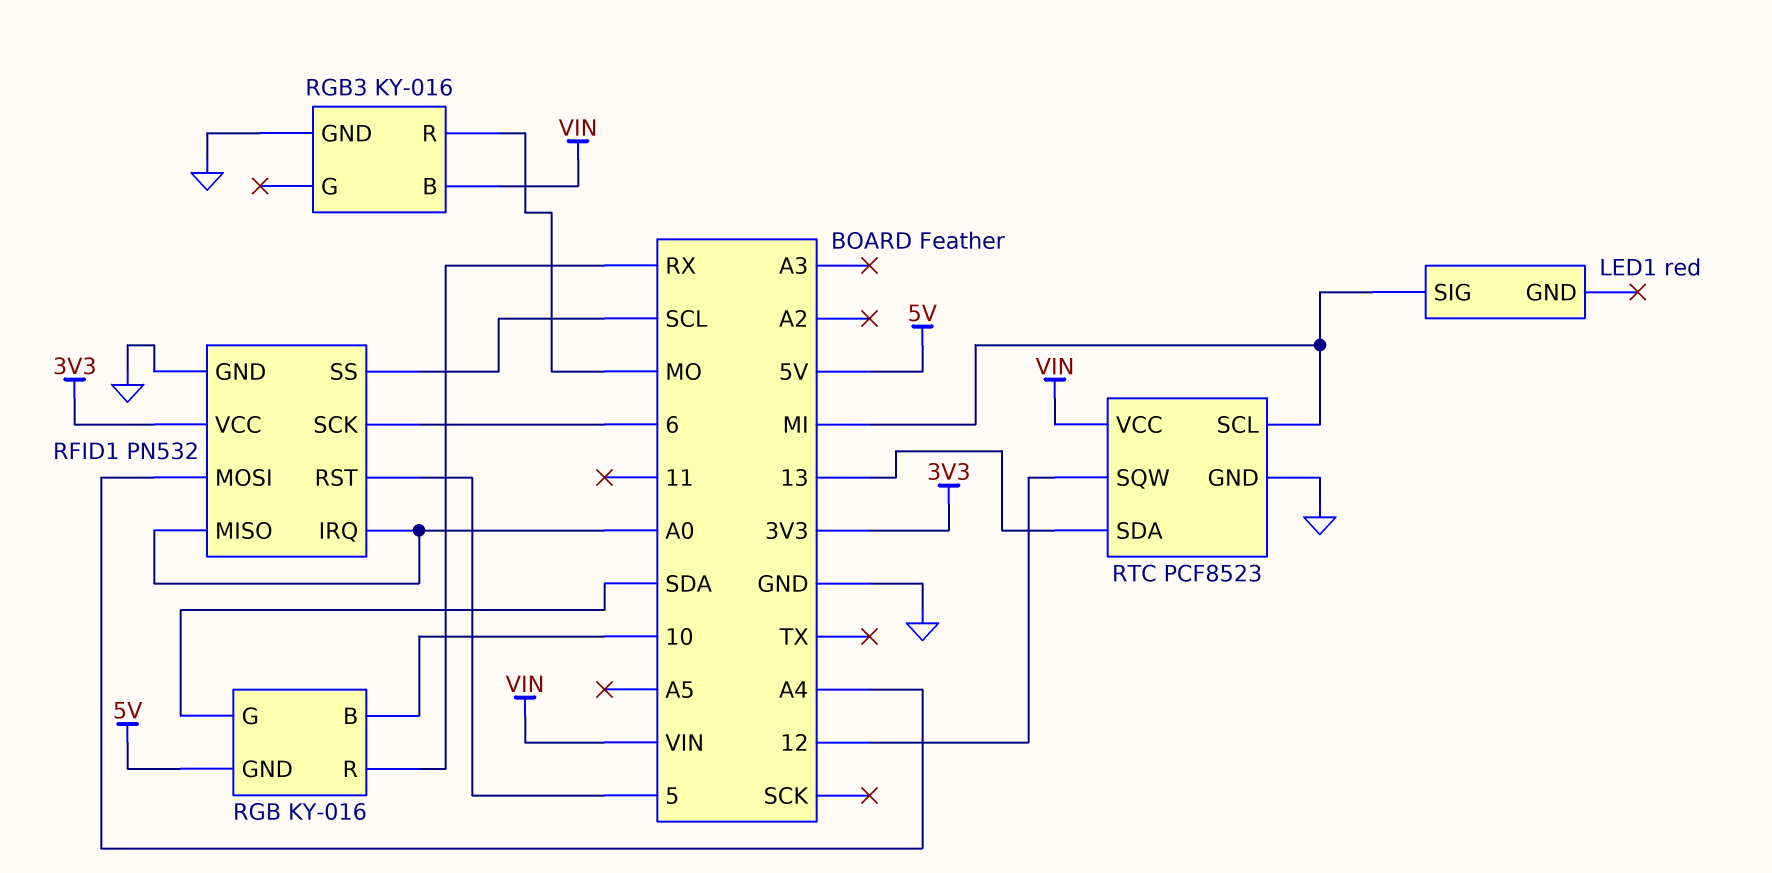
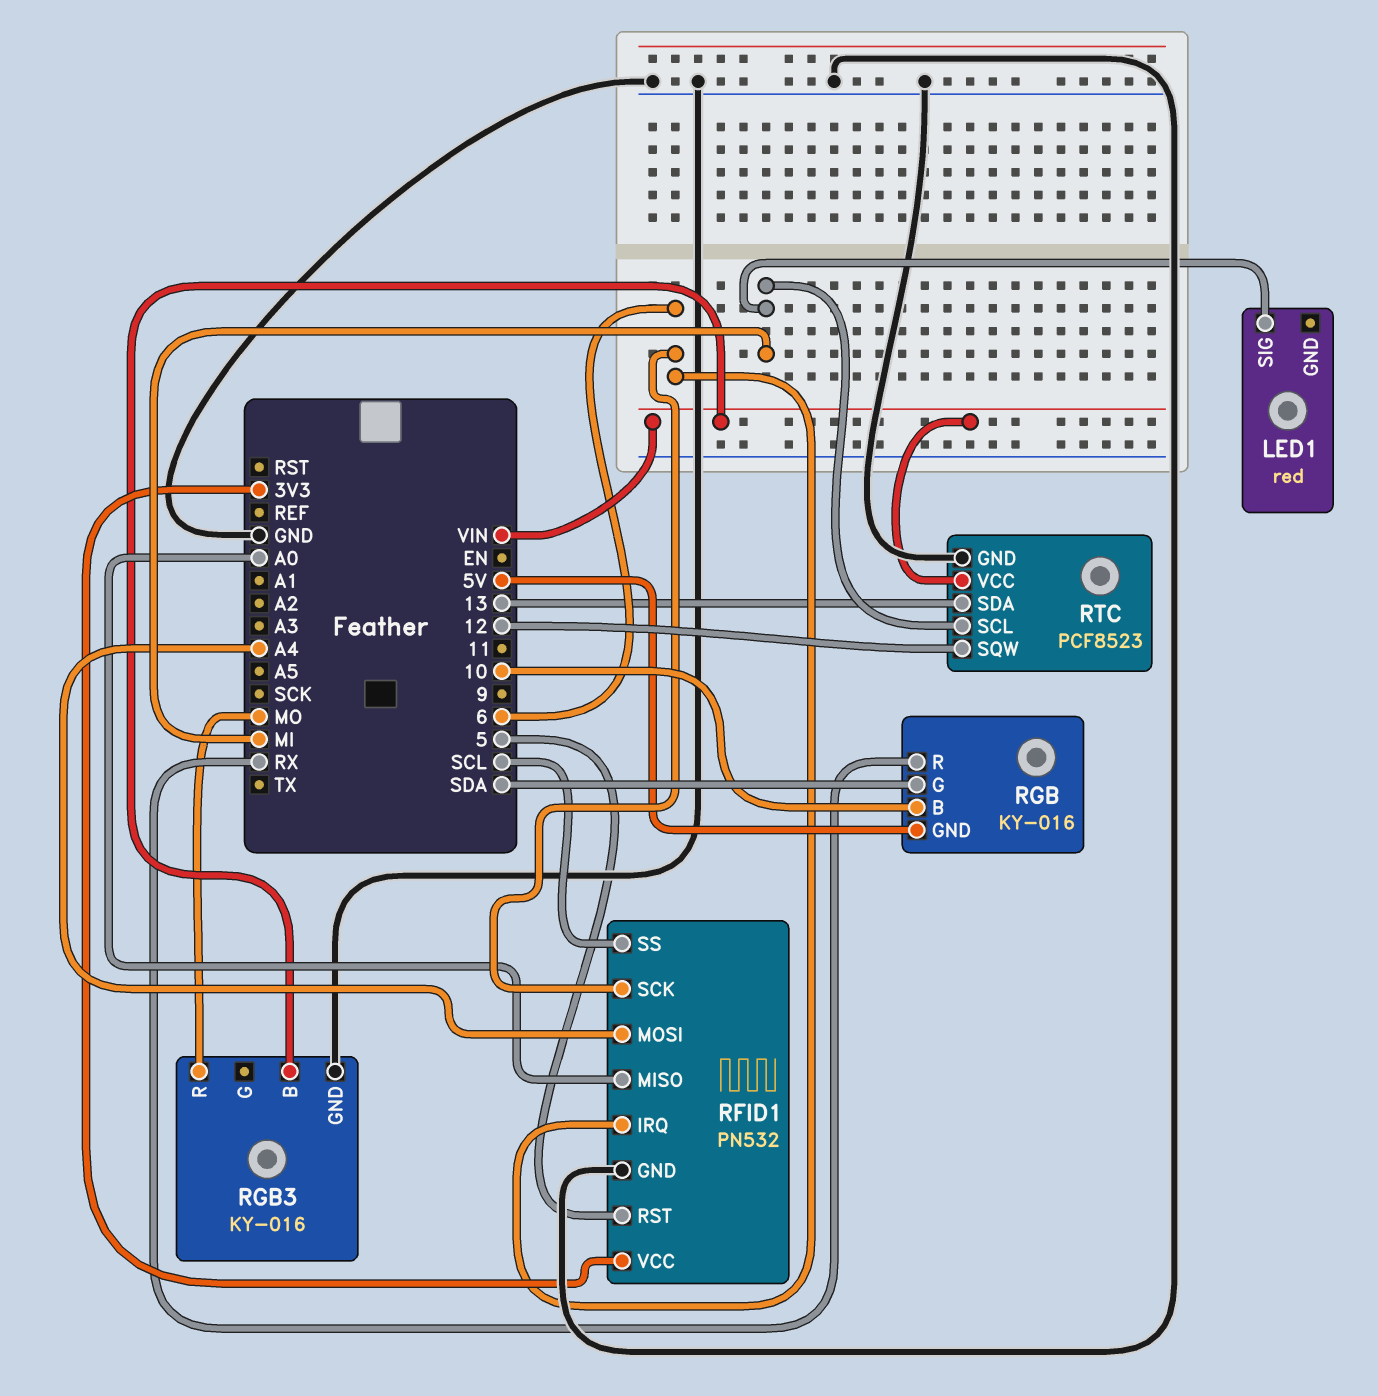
RFID1 pin IRQ: A0 -> 6

